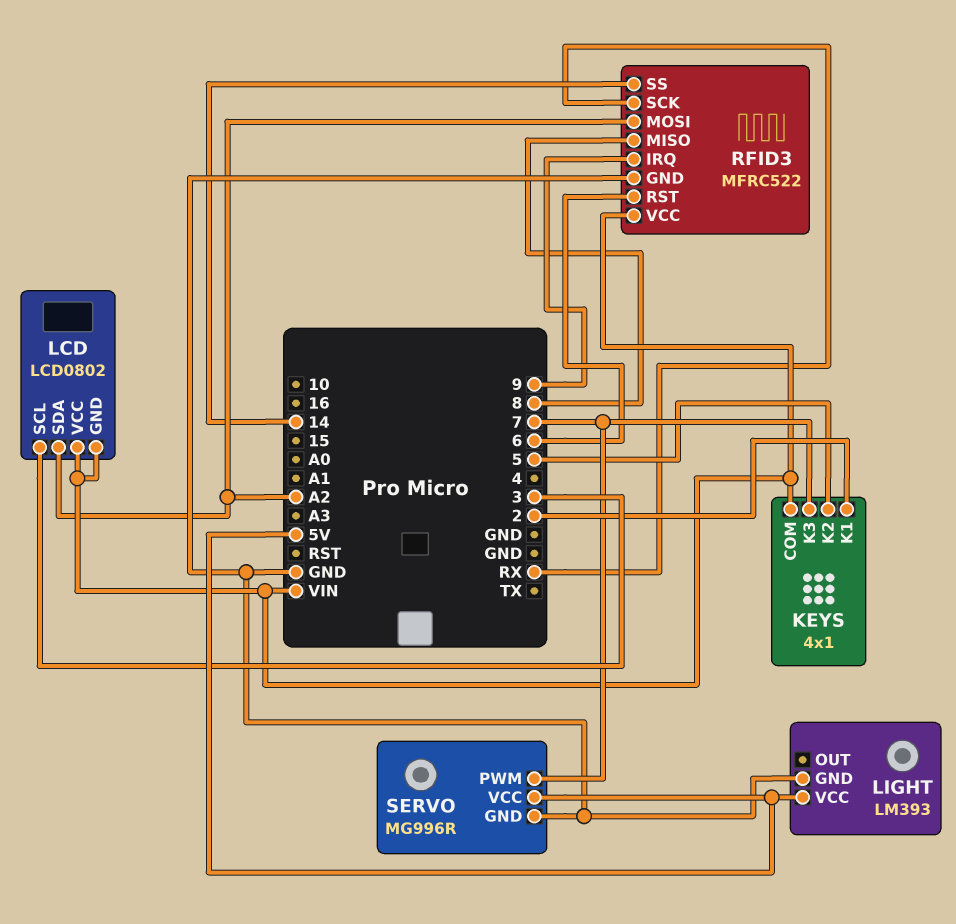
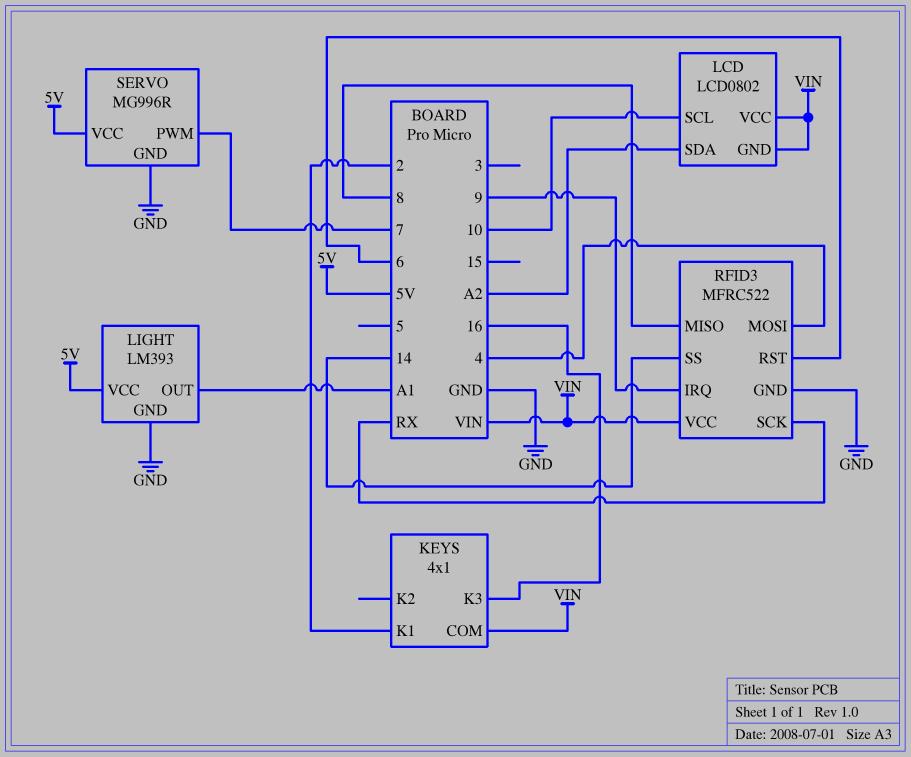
KEYS pin K2: 5 -> none
KEYS pin K3: 7 -> 16
LCD pin SCL: 3 -> 10
LIGHT pin OUT: none -> A1
RFID3 pin MOSI: A2 -> 4

